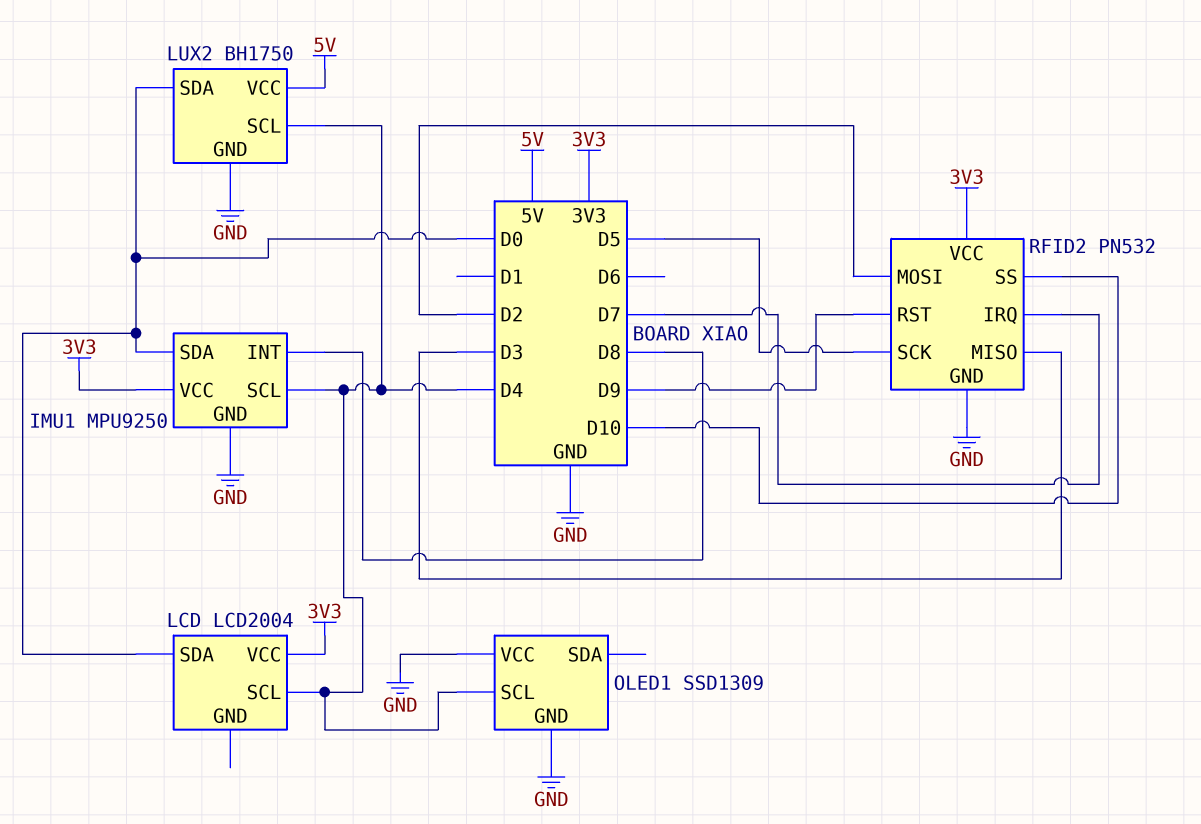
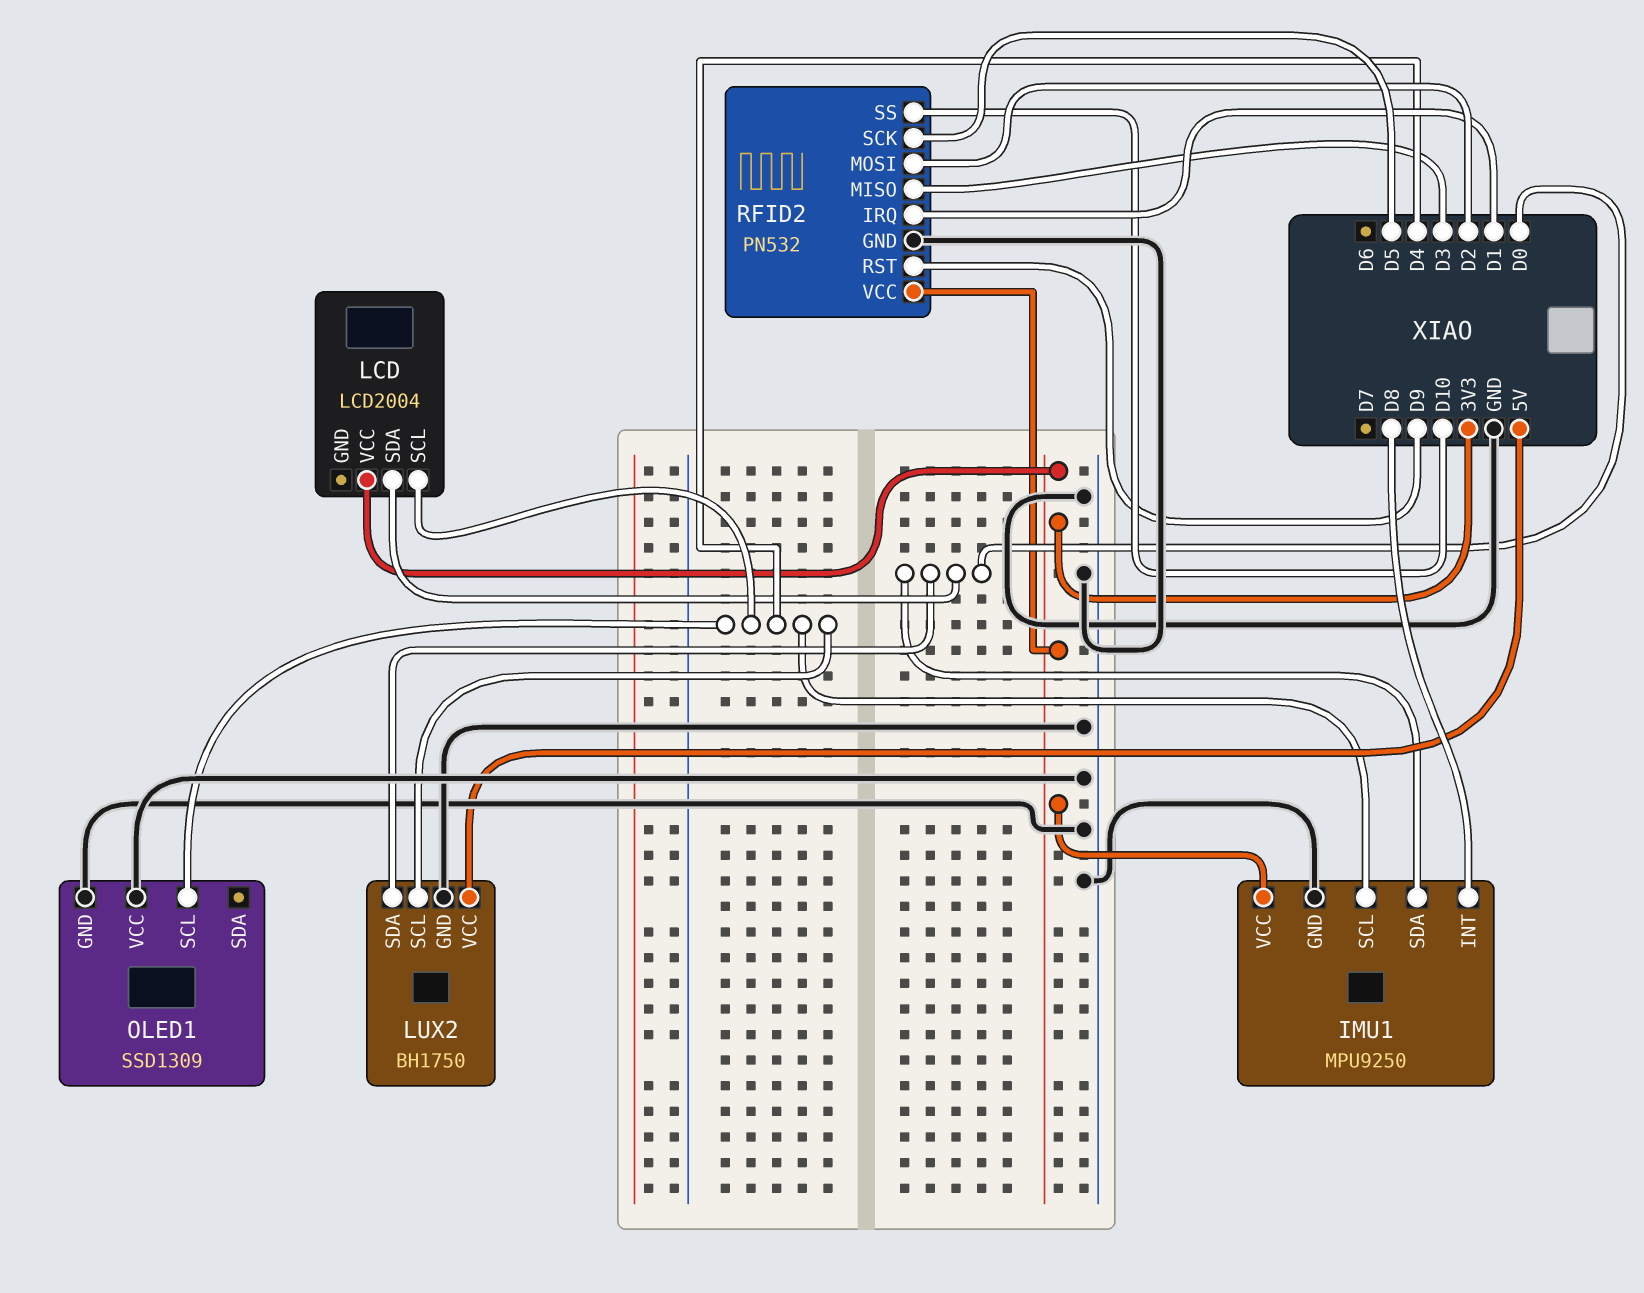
RFID2 pin IRQ: D7 -> D1

